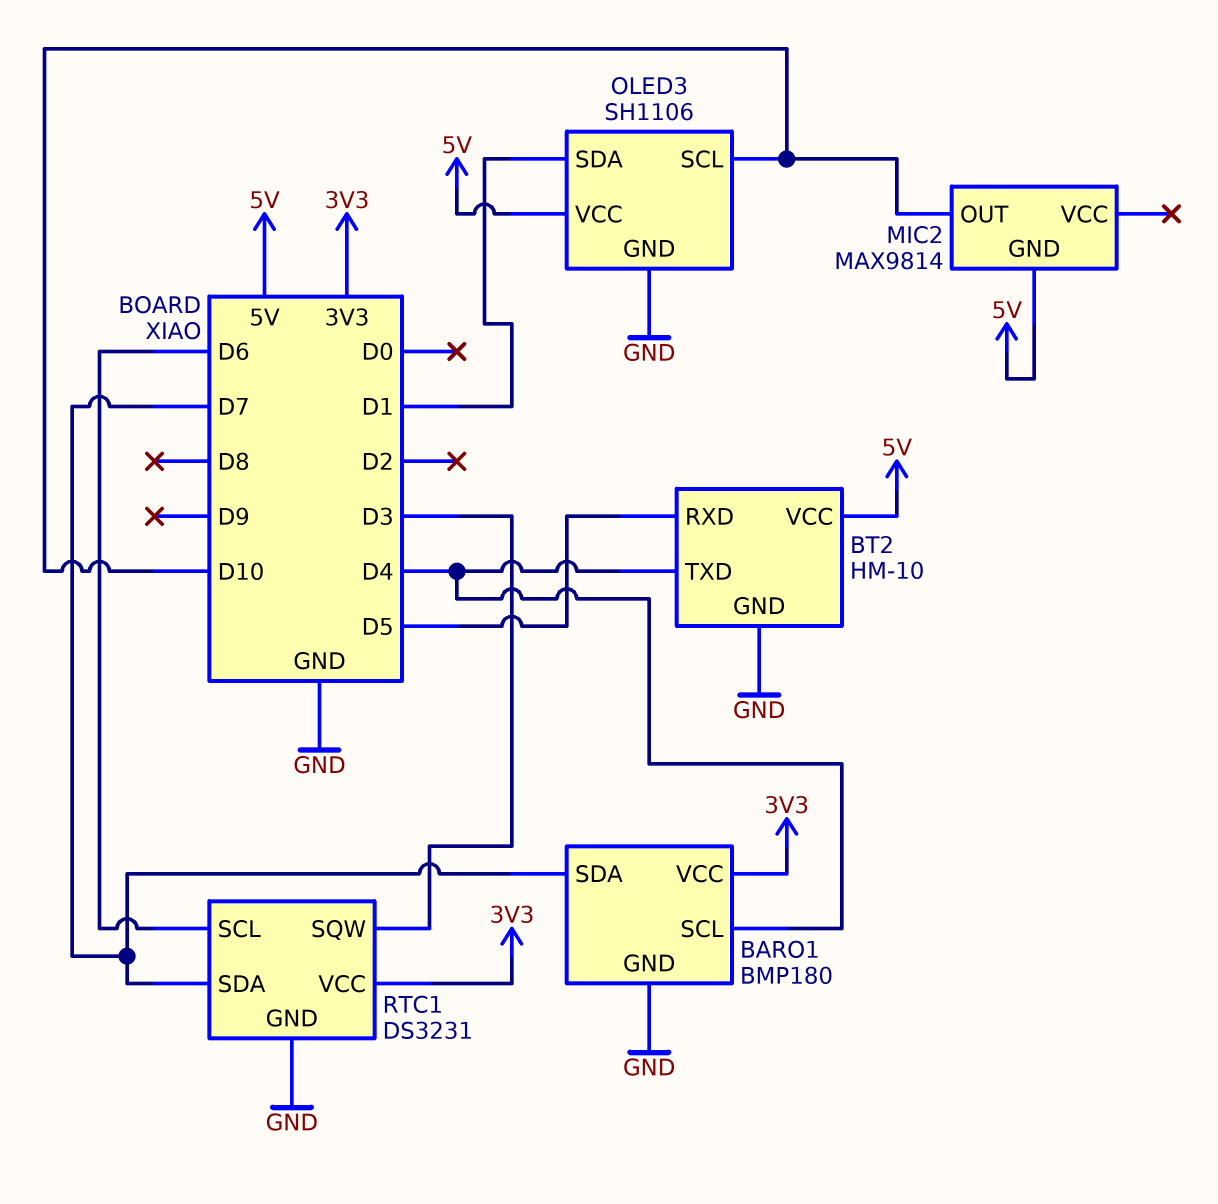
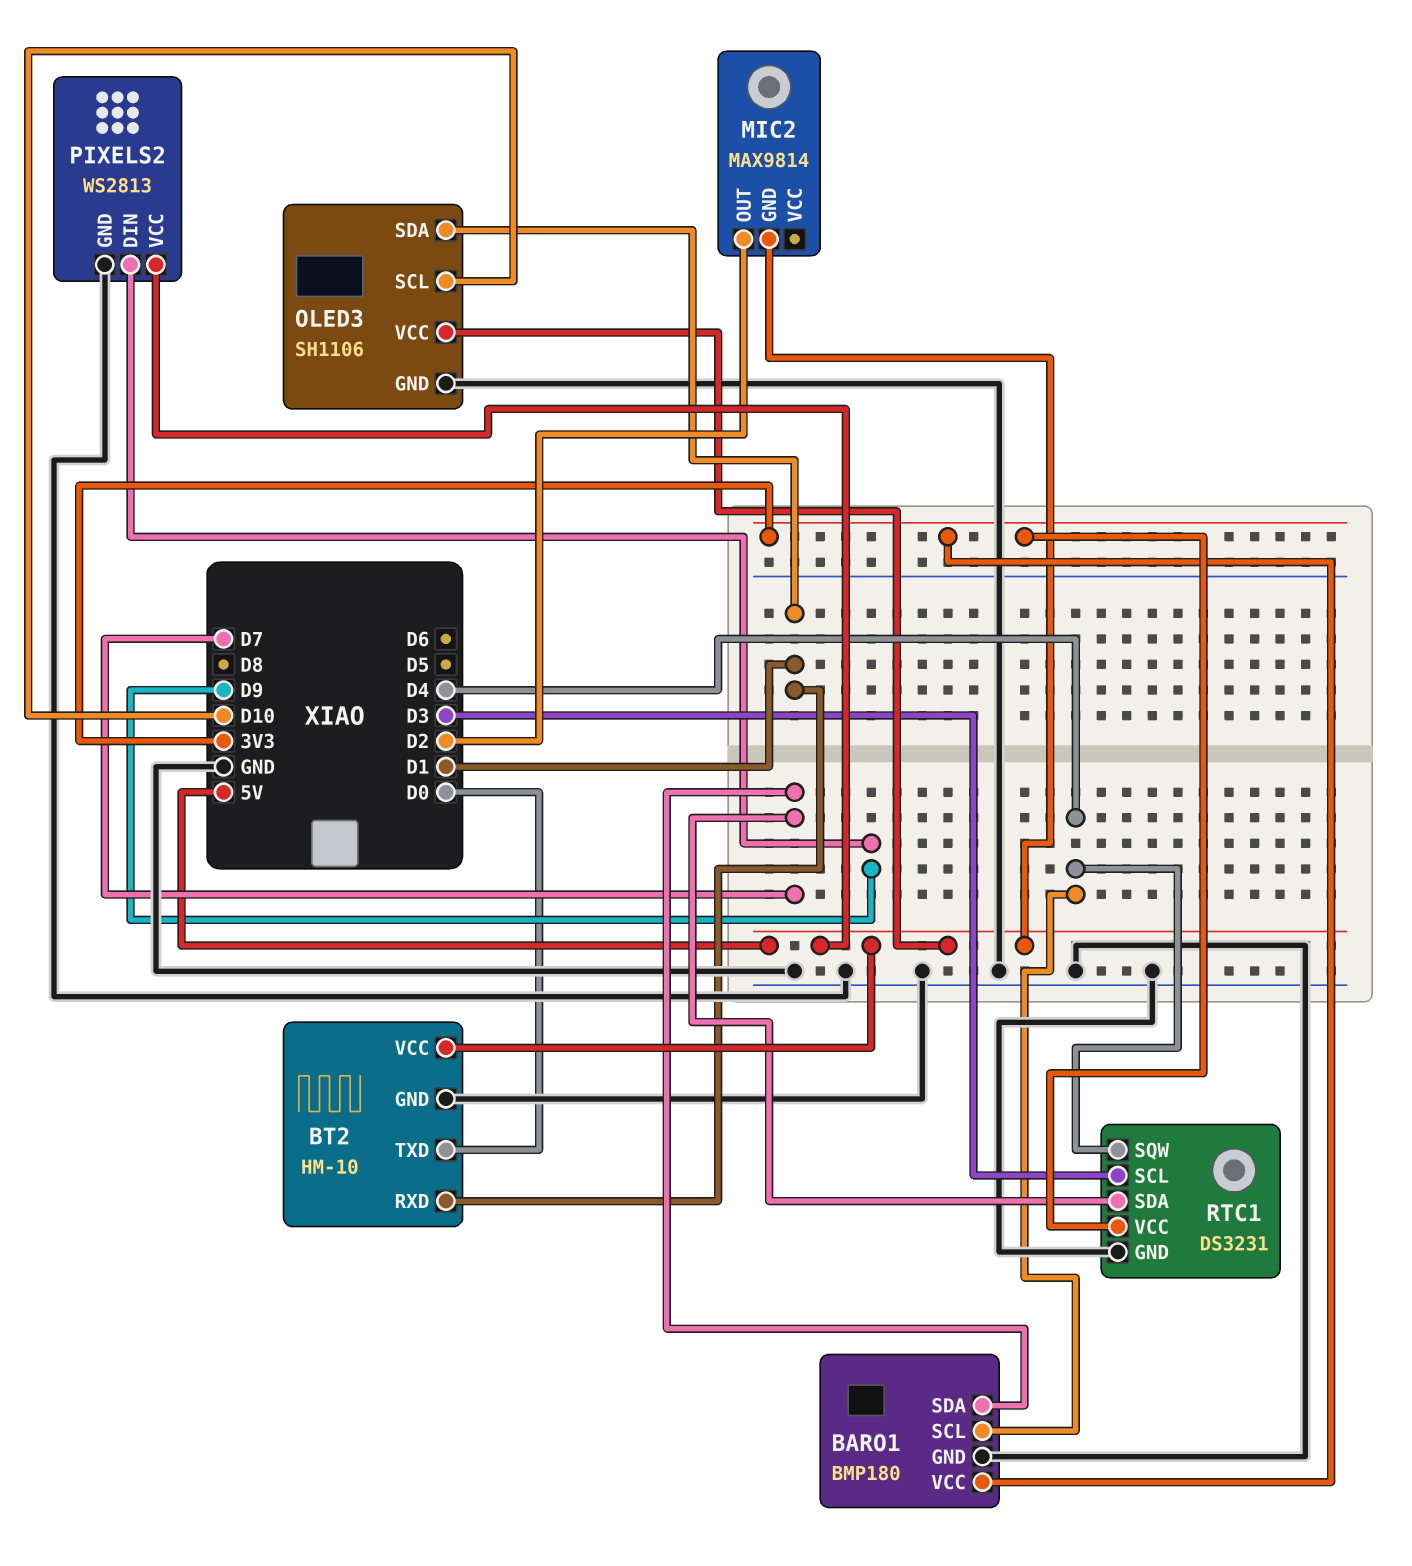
BT2 pin RXD: D5 -> D1
BT2 pin TXD: D4 -> D0
MIC2 pin OUT: D10 -> D2
PIXELS2: none -> WS2813
PIXELS2 pin DIN: none -> D9
PIXELS2 pin GND: none -> GND
PIXELS2 pin VCC: none -> 5V
RTC1 pin SCL: D6 -> D3
RTC1 pin SQW: D3 -> D4

